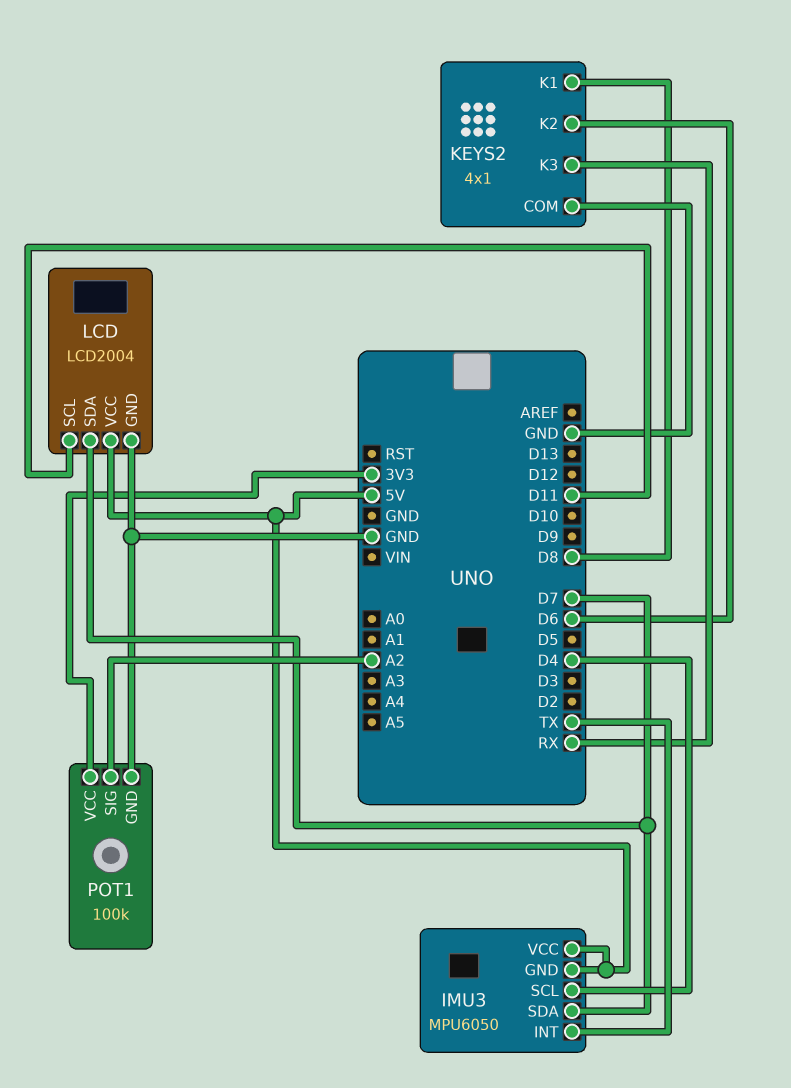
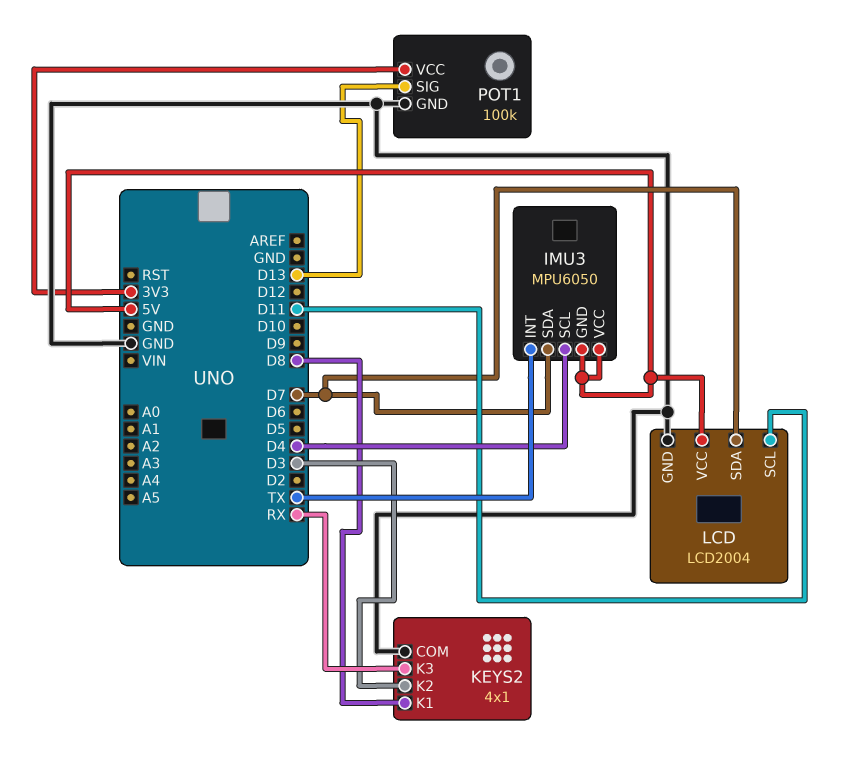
KEYS2 pin K2: D6 -> D3
POT1 pin SIG: A2 -> D13

